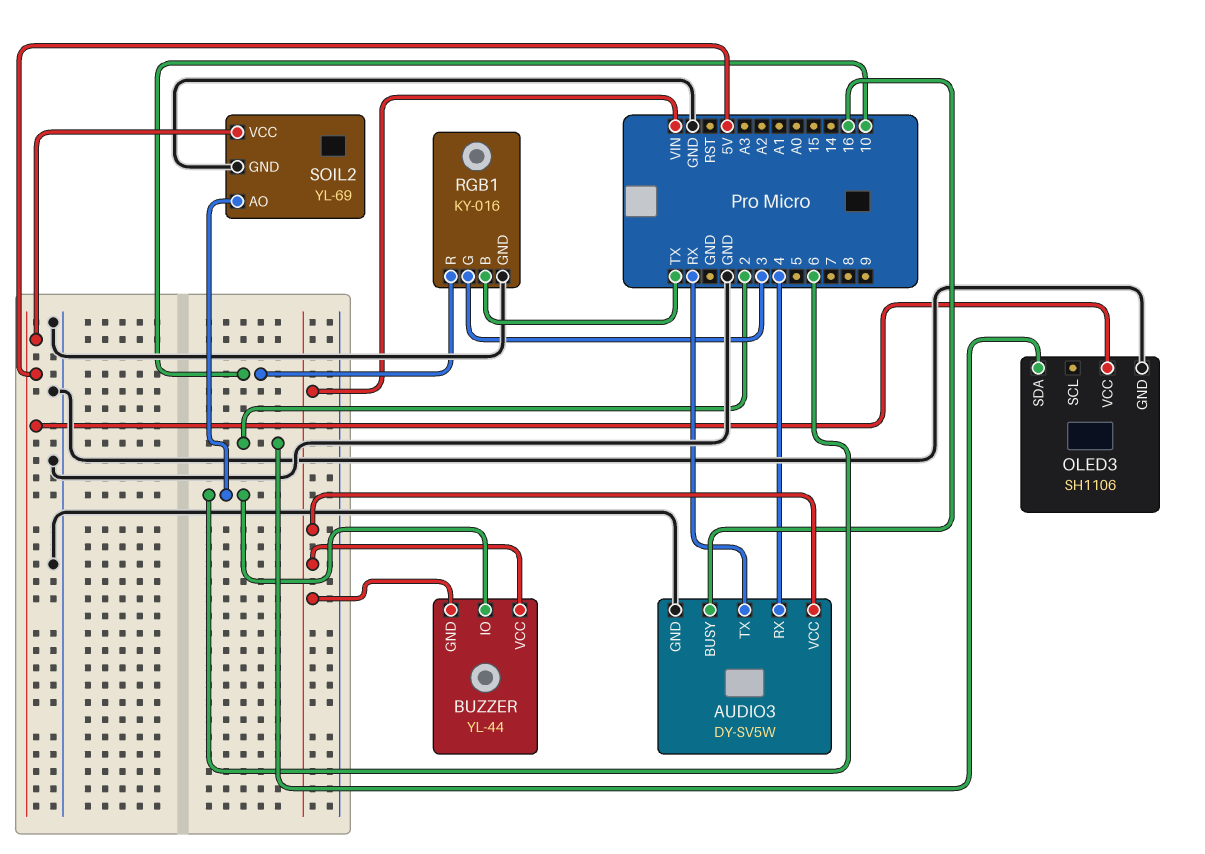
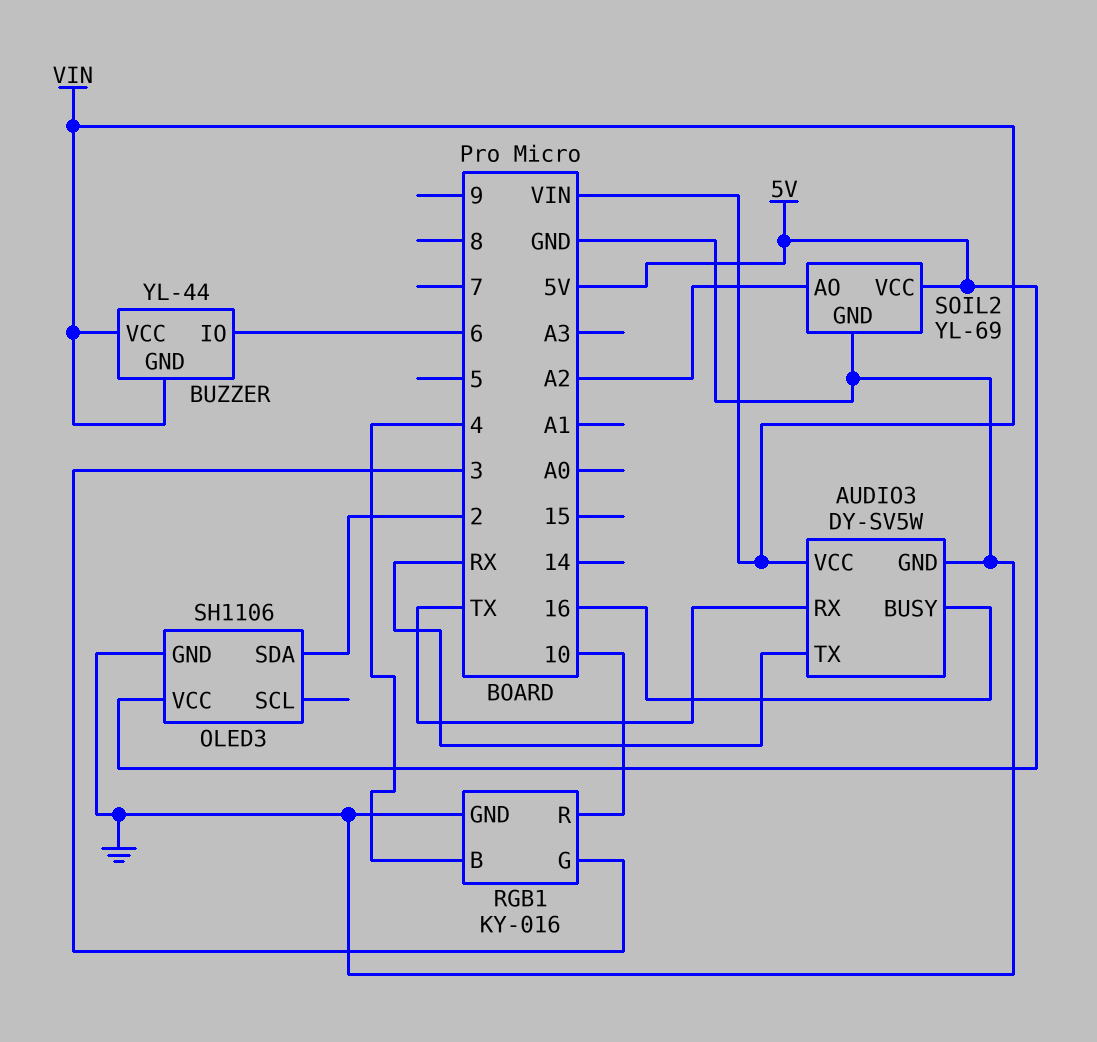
AUDIO3 pin RX: 4 -> TX
RGB1 pin B: TX -> 4
SOIL2 pin AO: 6 -> A2

